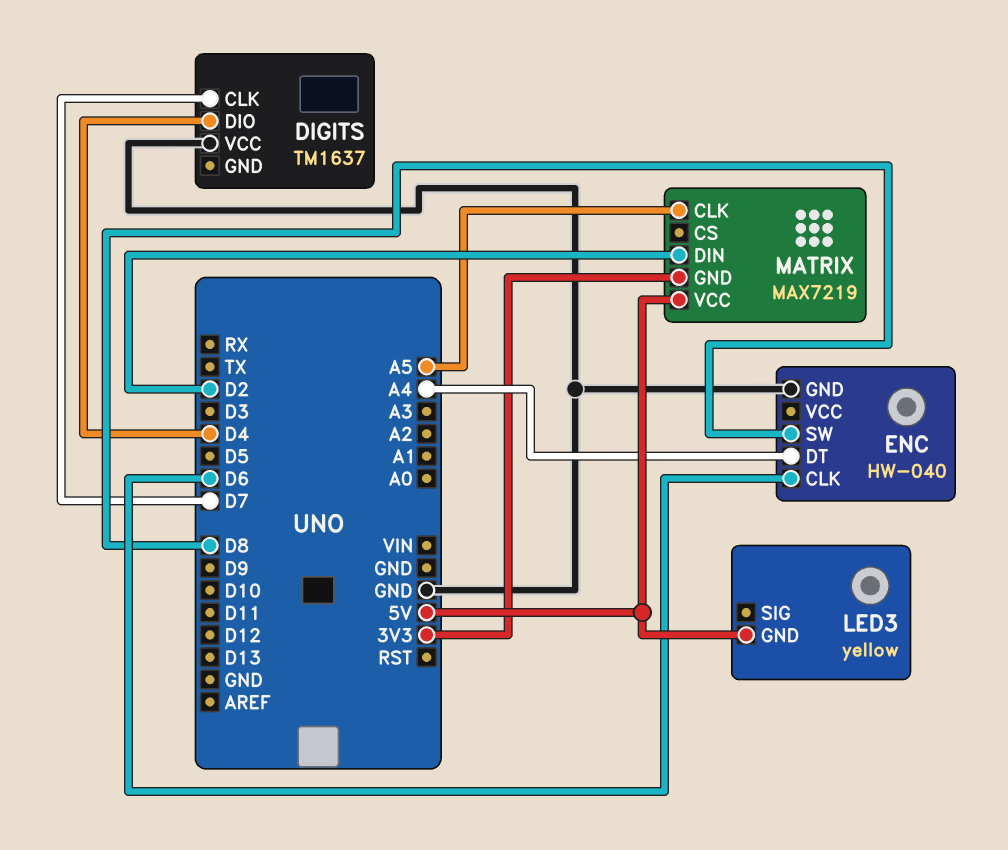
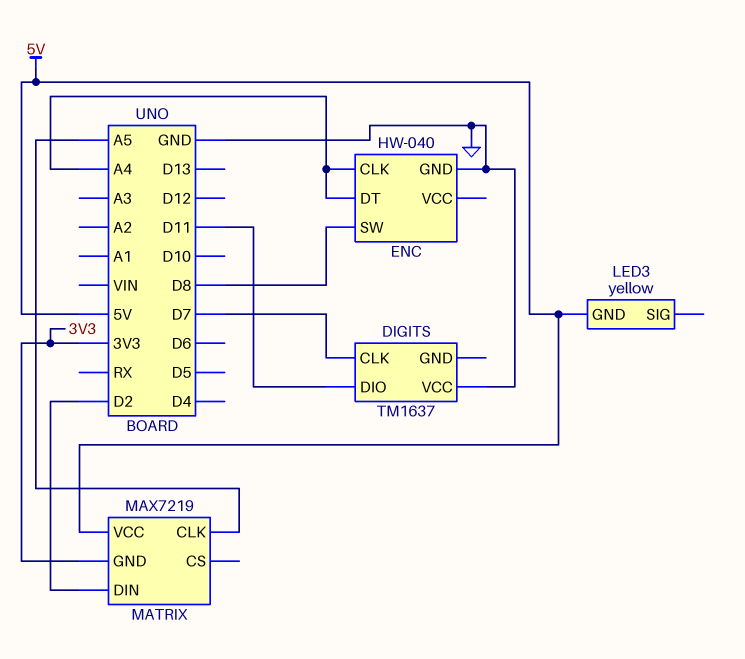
DIGITS pin DIO: D4 -> D11
ENC pin CLK: D6 -> A4

